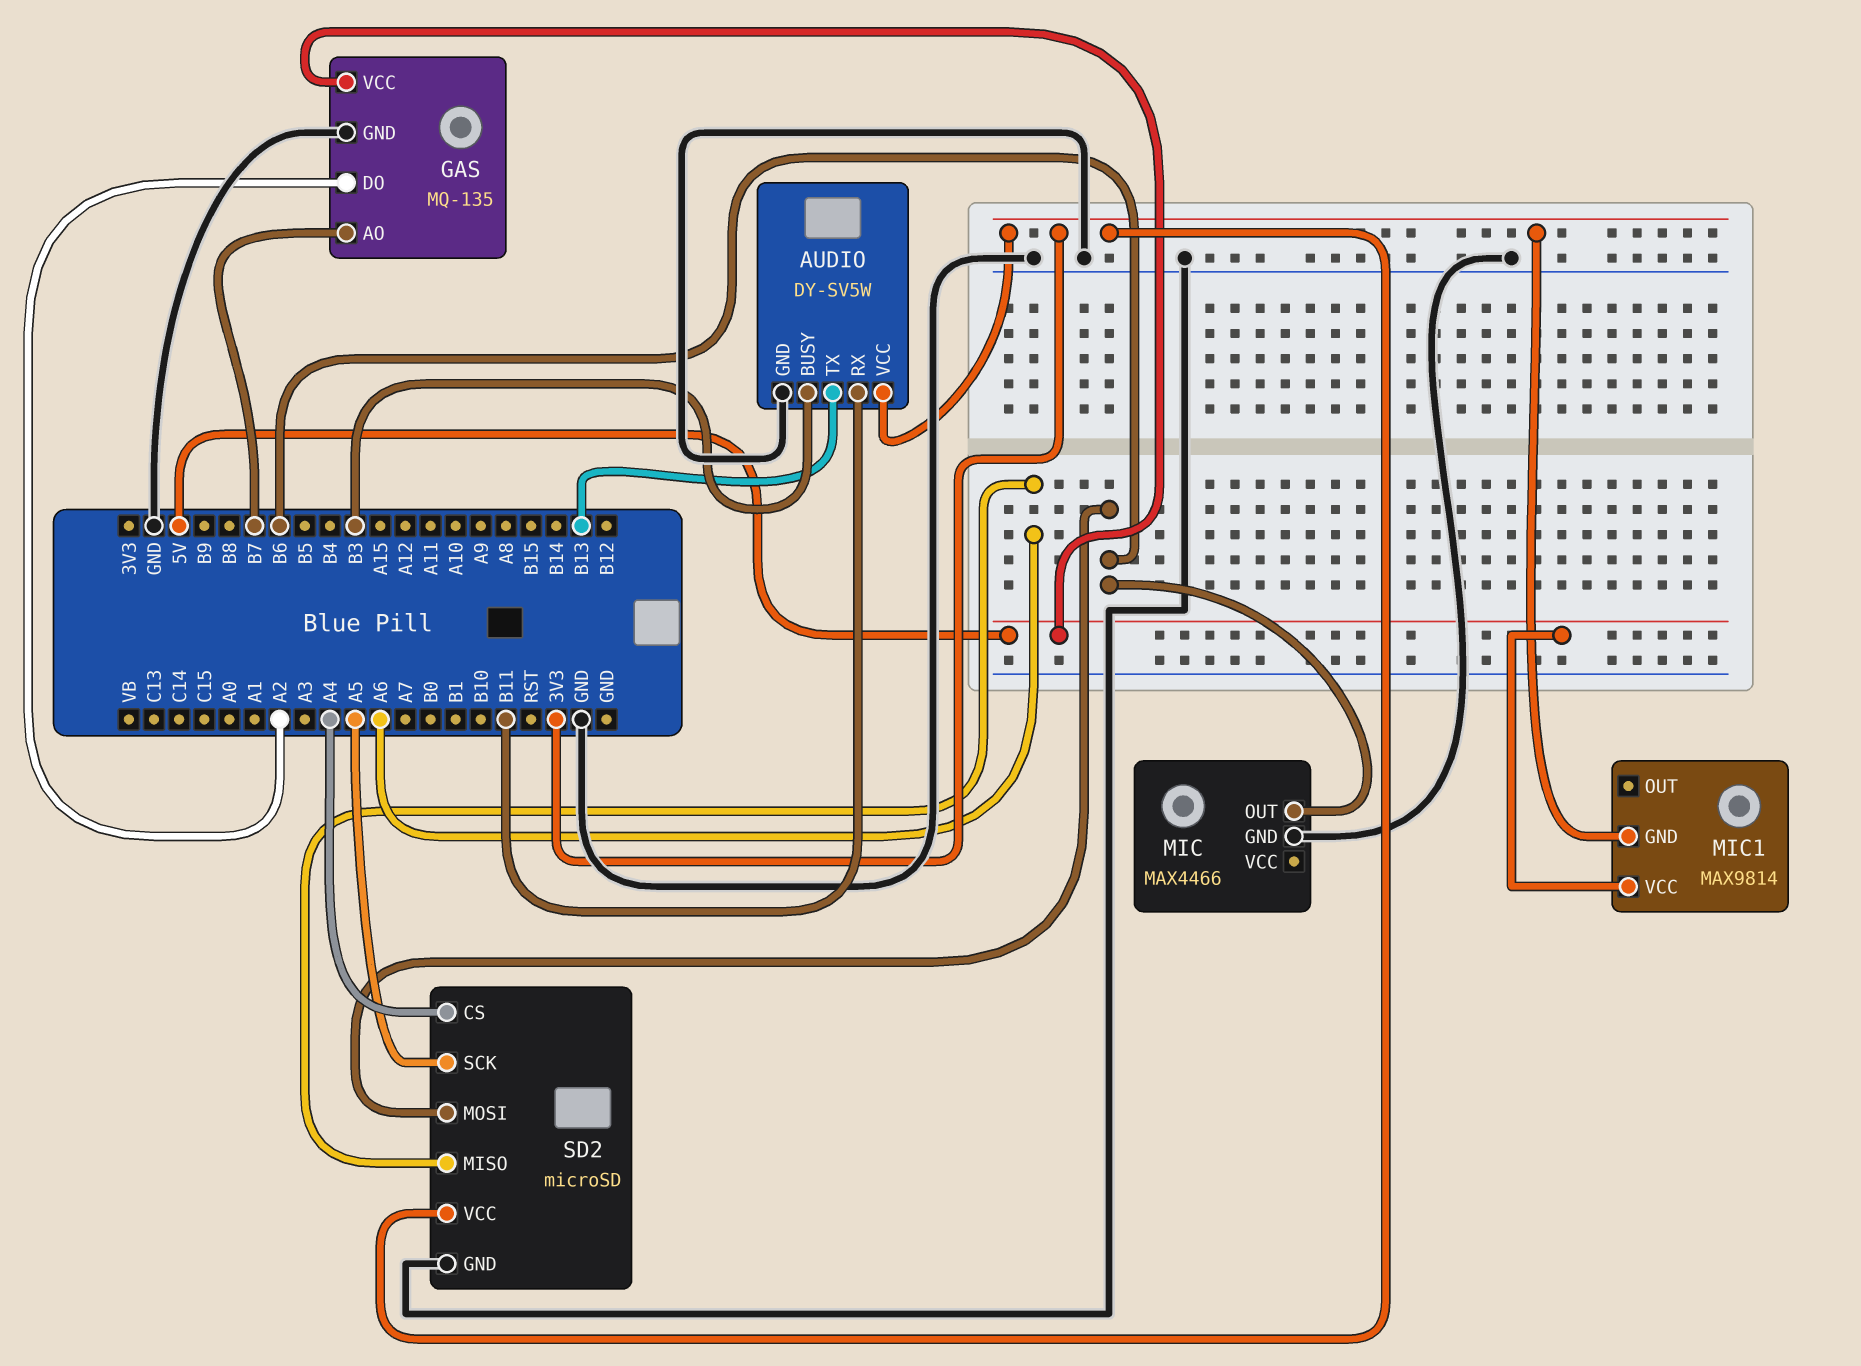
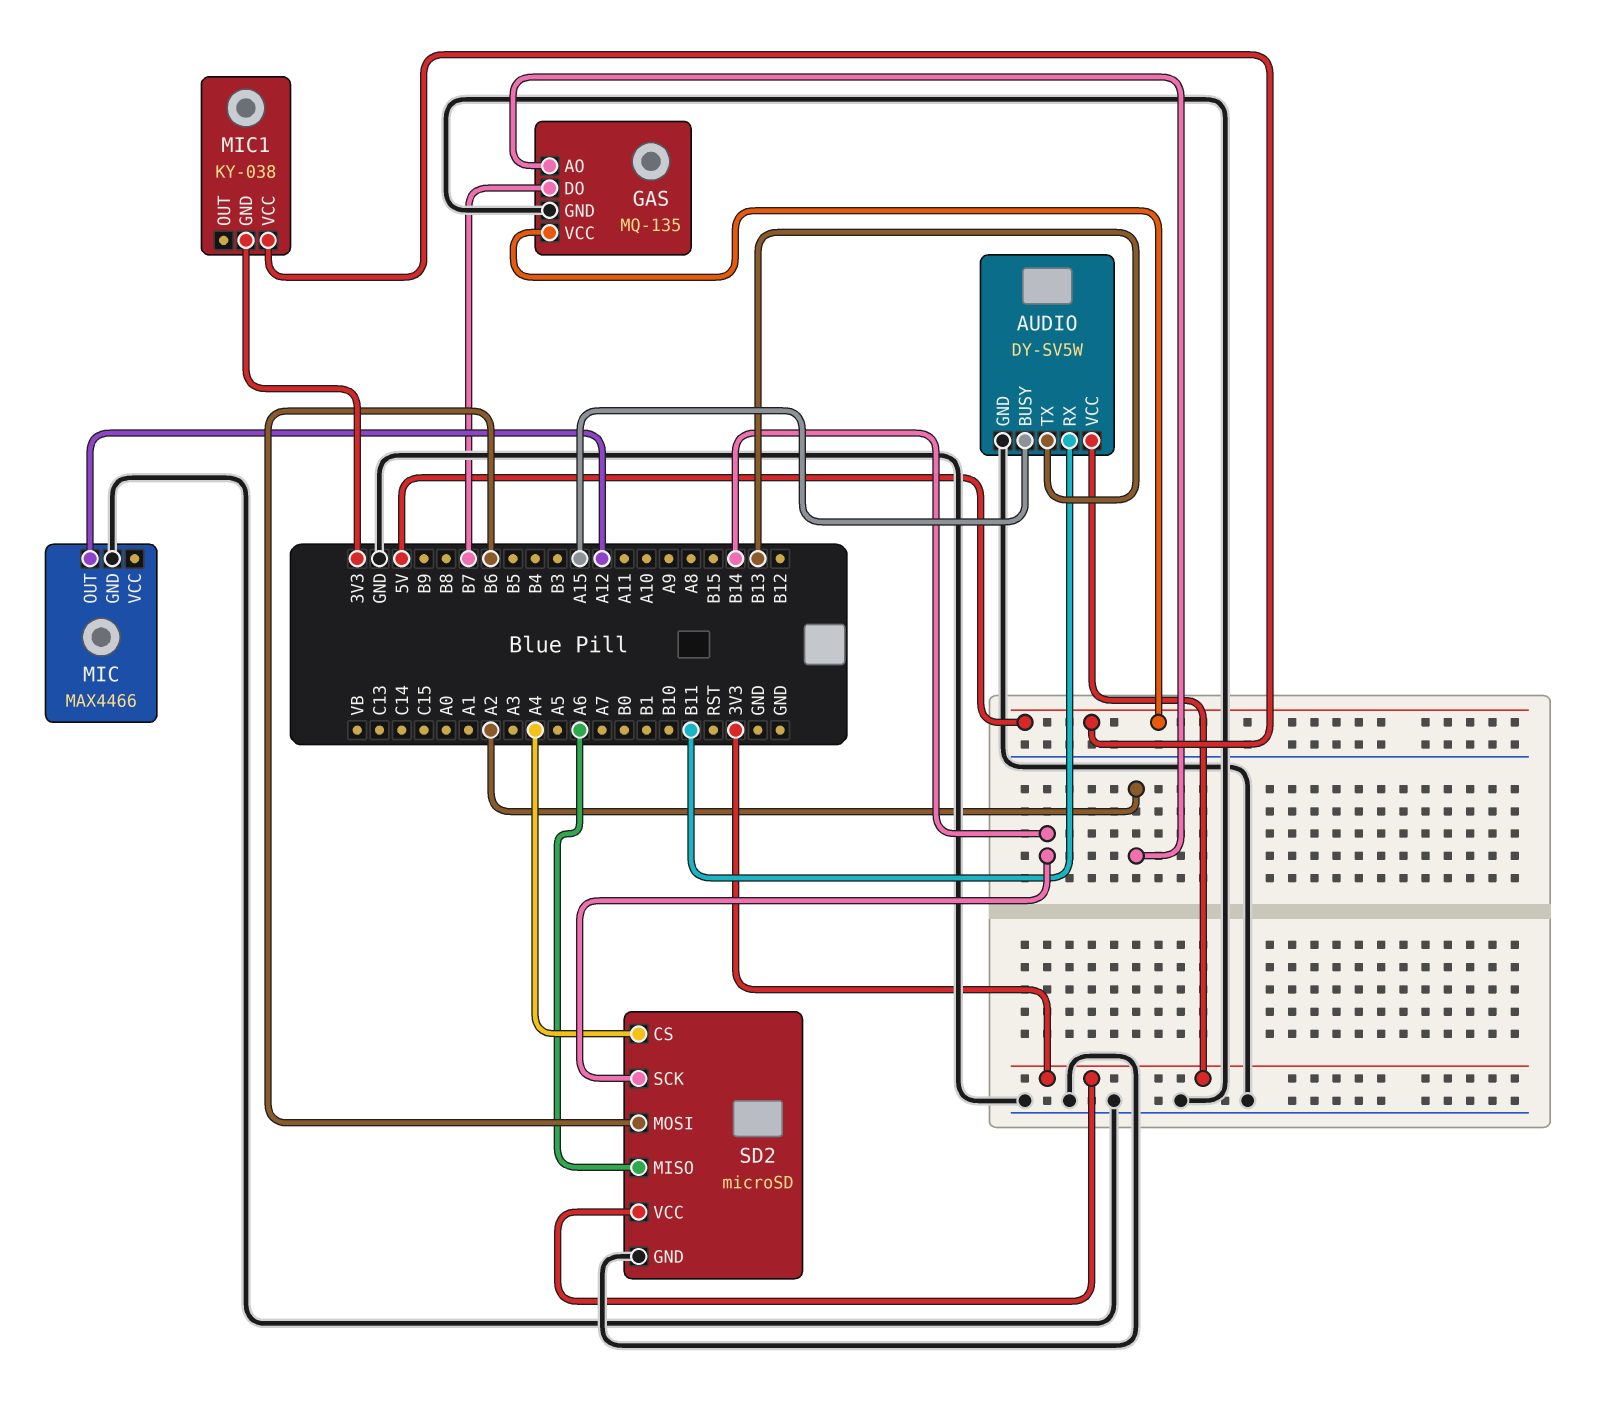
AUDIO pin BUSY: B3 -> A15
GAS pin AO: B7 -> A2
GAS pin DO: A2 -> B7
MIC pin OUT: B6 -> A12
MIC1: MAX9814 -> KY-038
SD2 pin SCK: A5 -> B14

